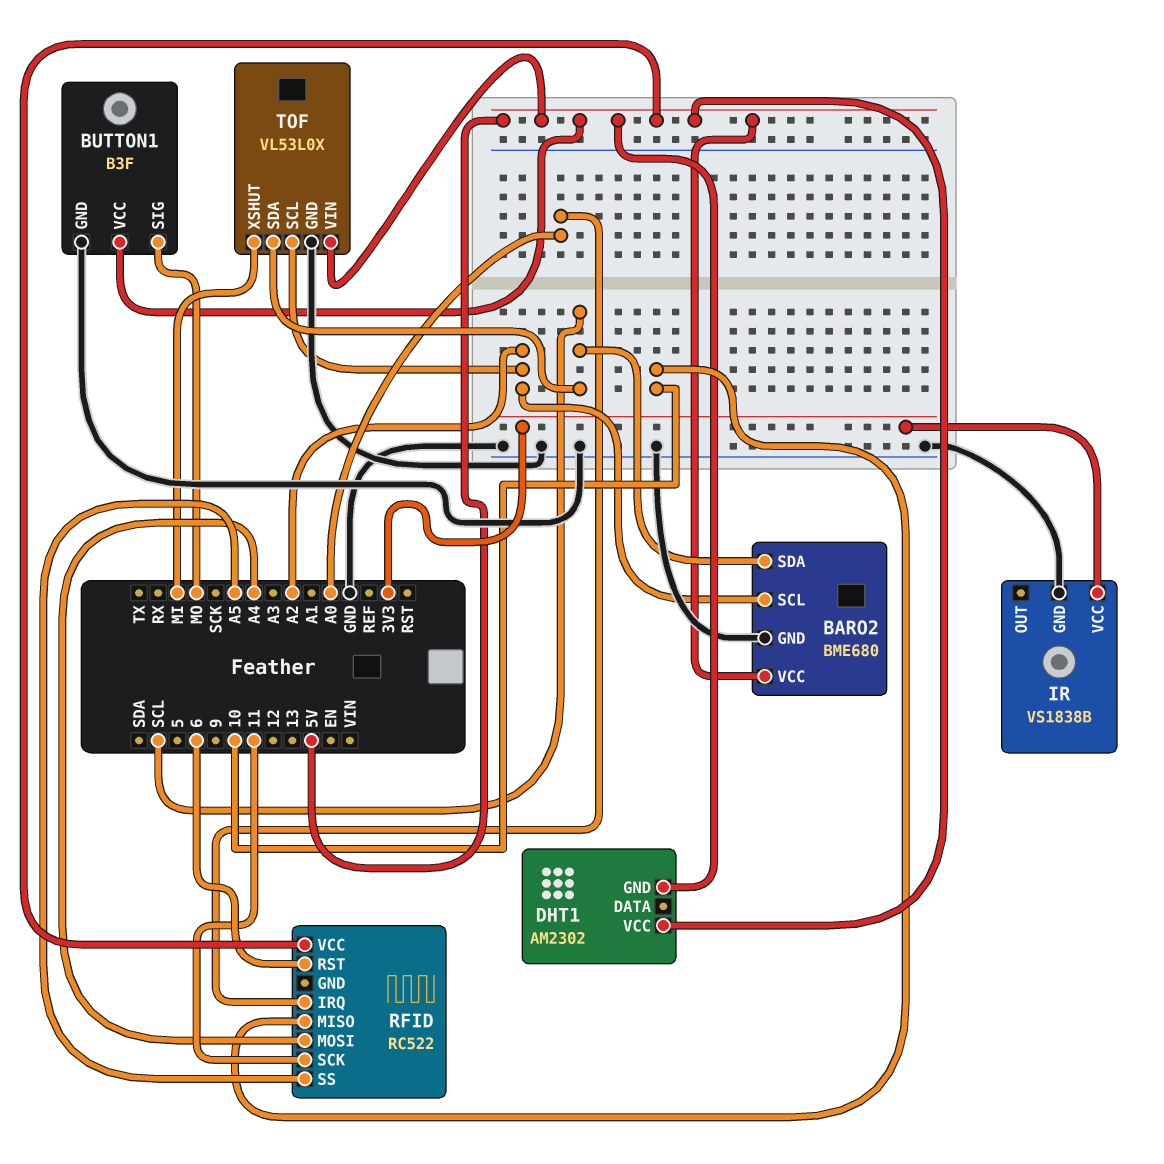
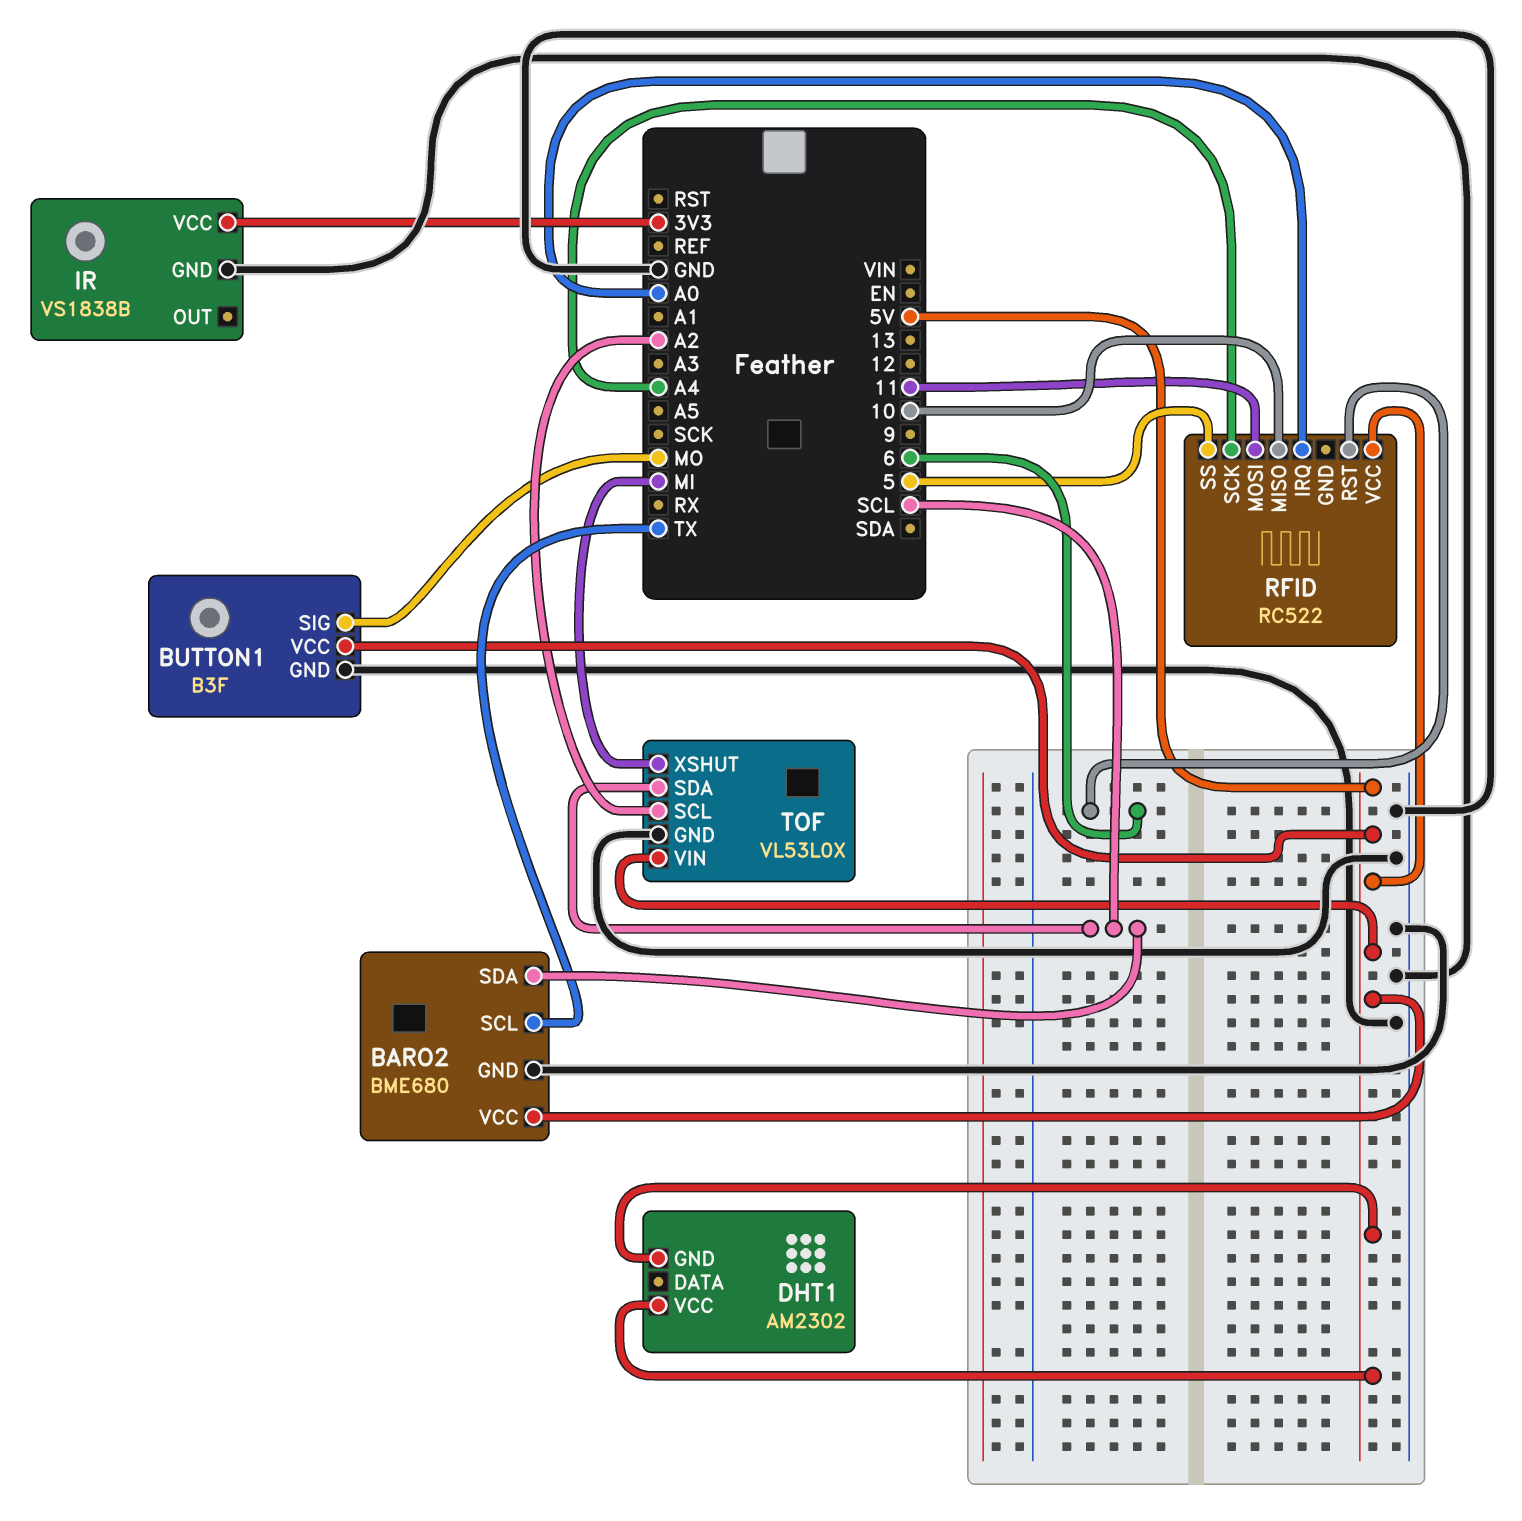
BARO2 pin SCL: A2 -> TX
RFID pin MOSI: A4 -> 11
RFID pin SCK: 11 -> A4
RFID pin SS: A5 -> 5

